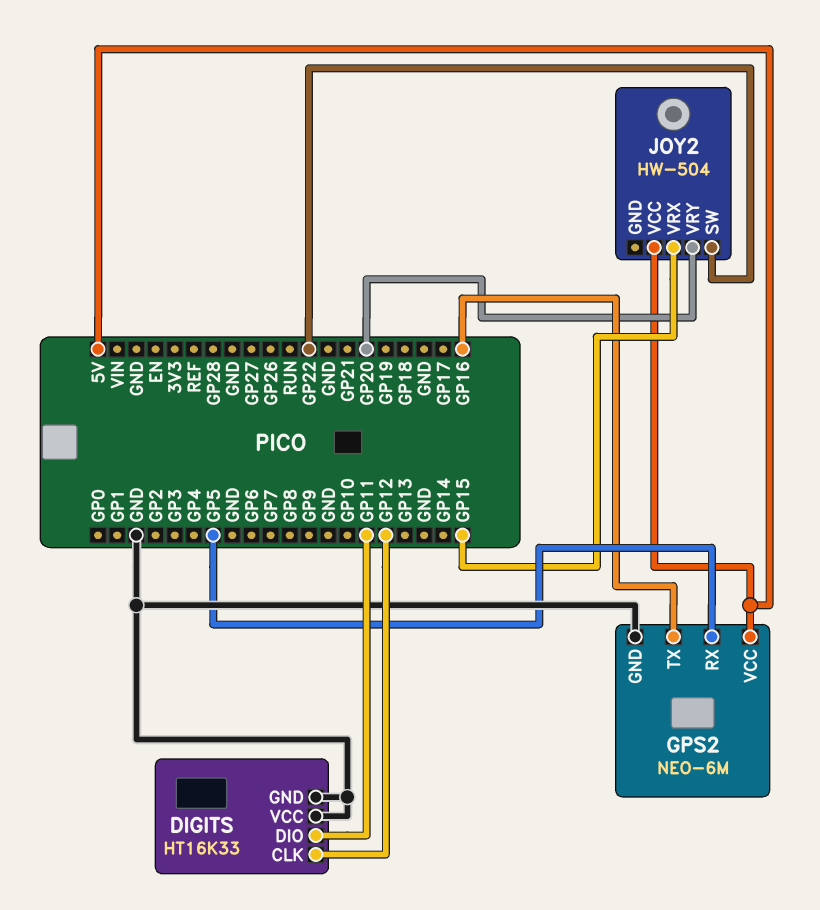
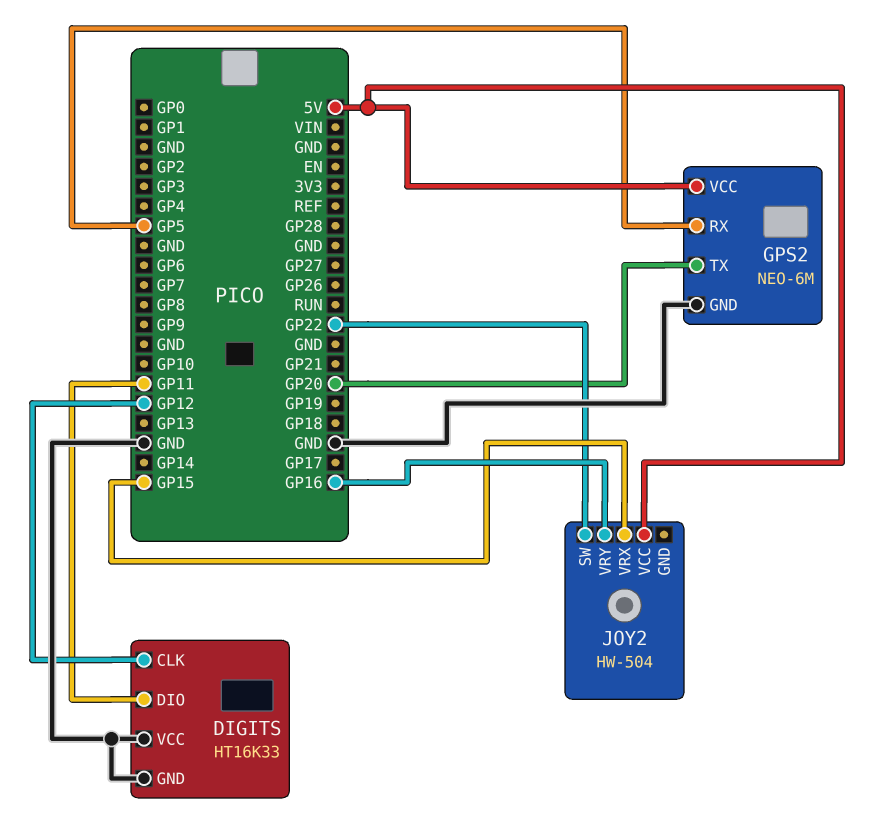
GPS2 pin TX: GP16 -> GP20
JOY2 pin VRY: GP20 -> GP16

